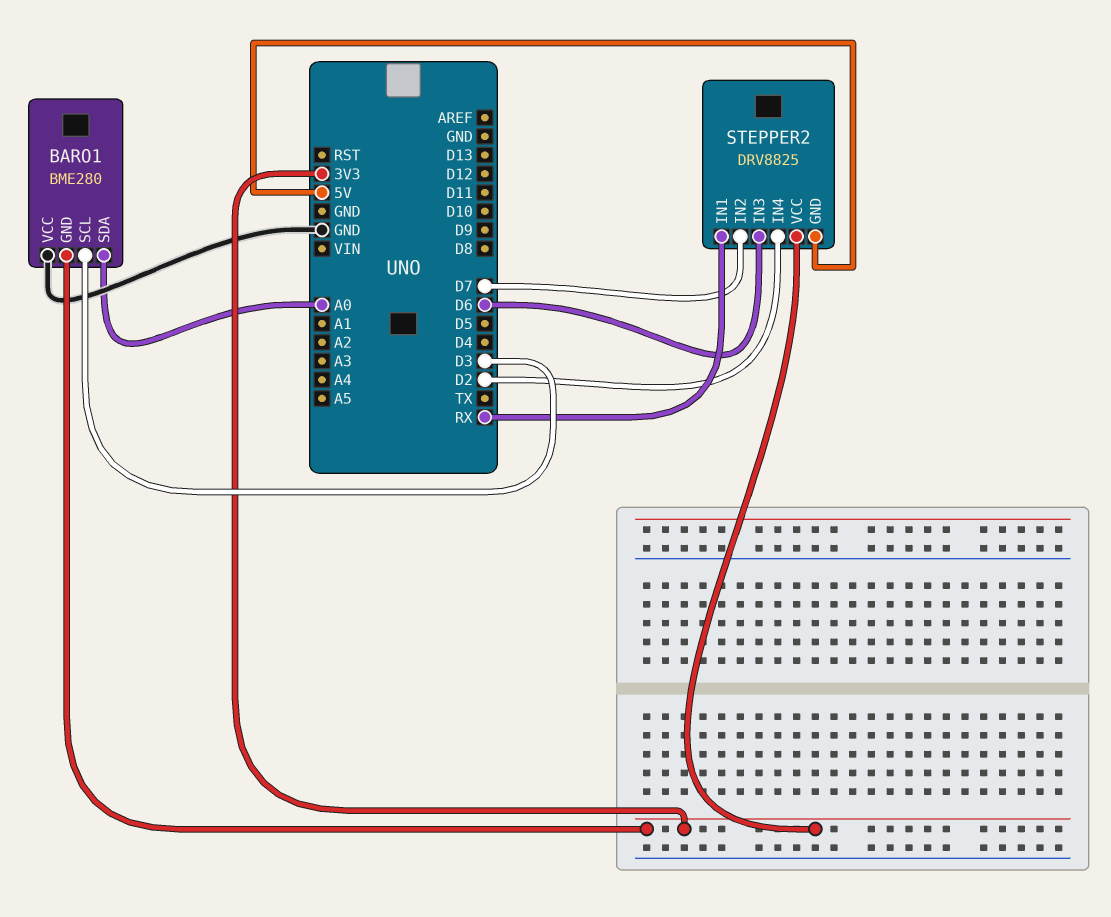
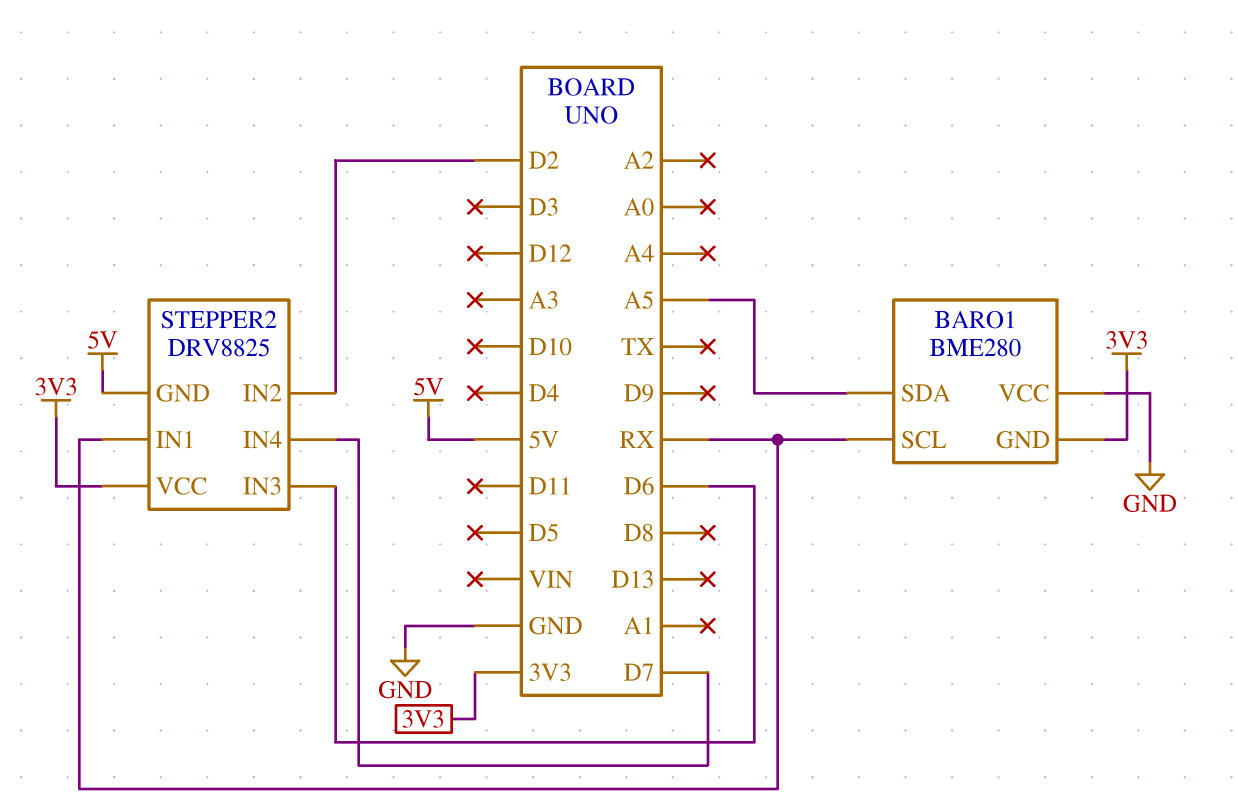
BARO1 pin SCL: D3 -> RX
BARO1 pin SDA: A0 -> A5
STEPPER2 pin IN2: D7 -> D2
STEPPER2 pin IN4: D2 -> D7

